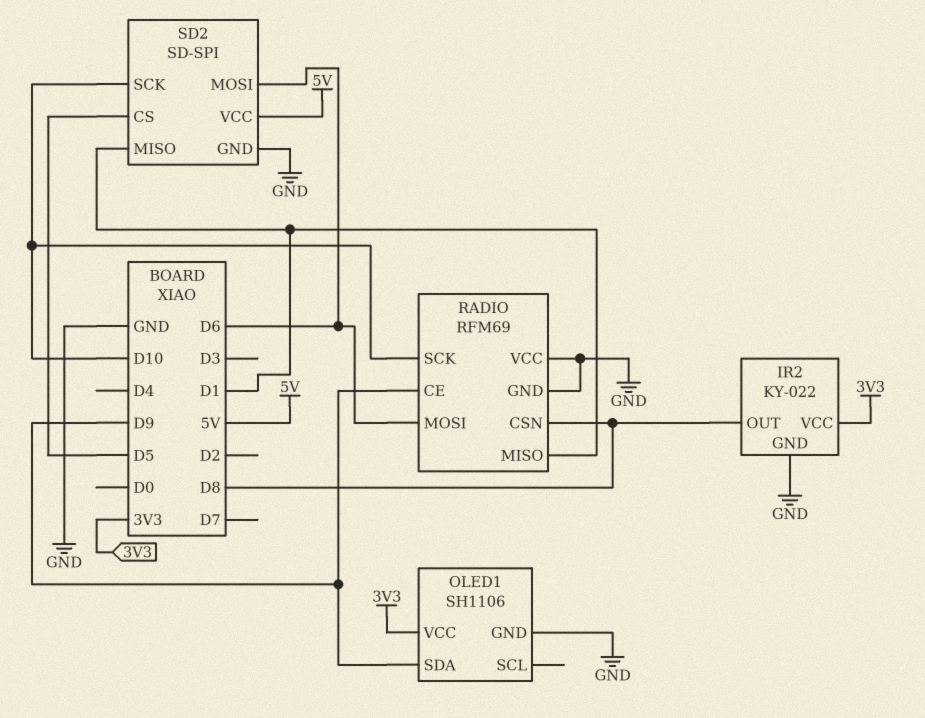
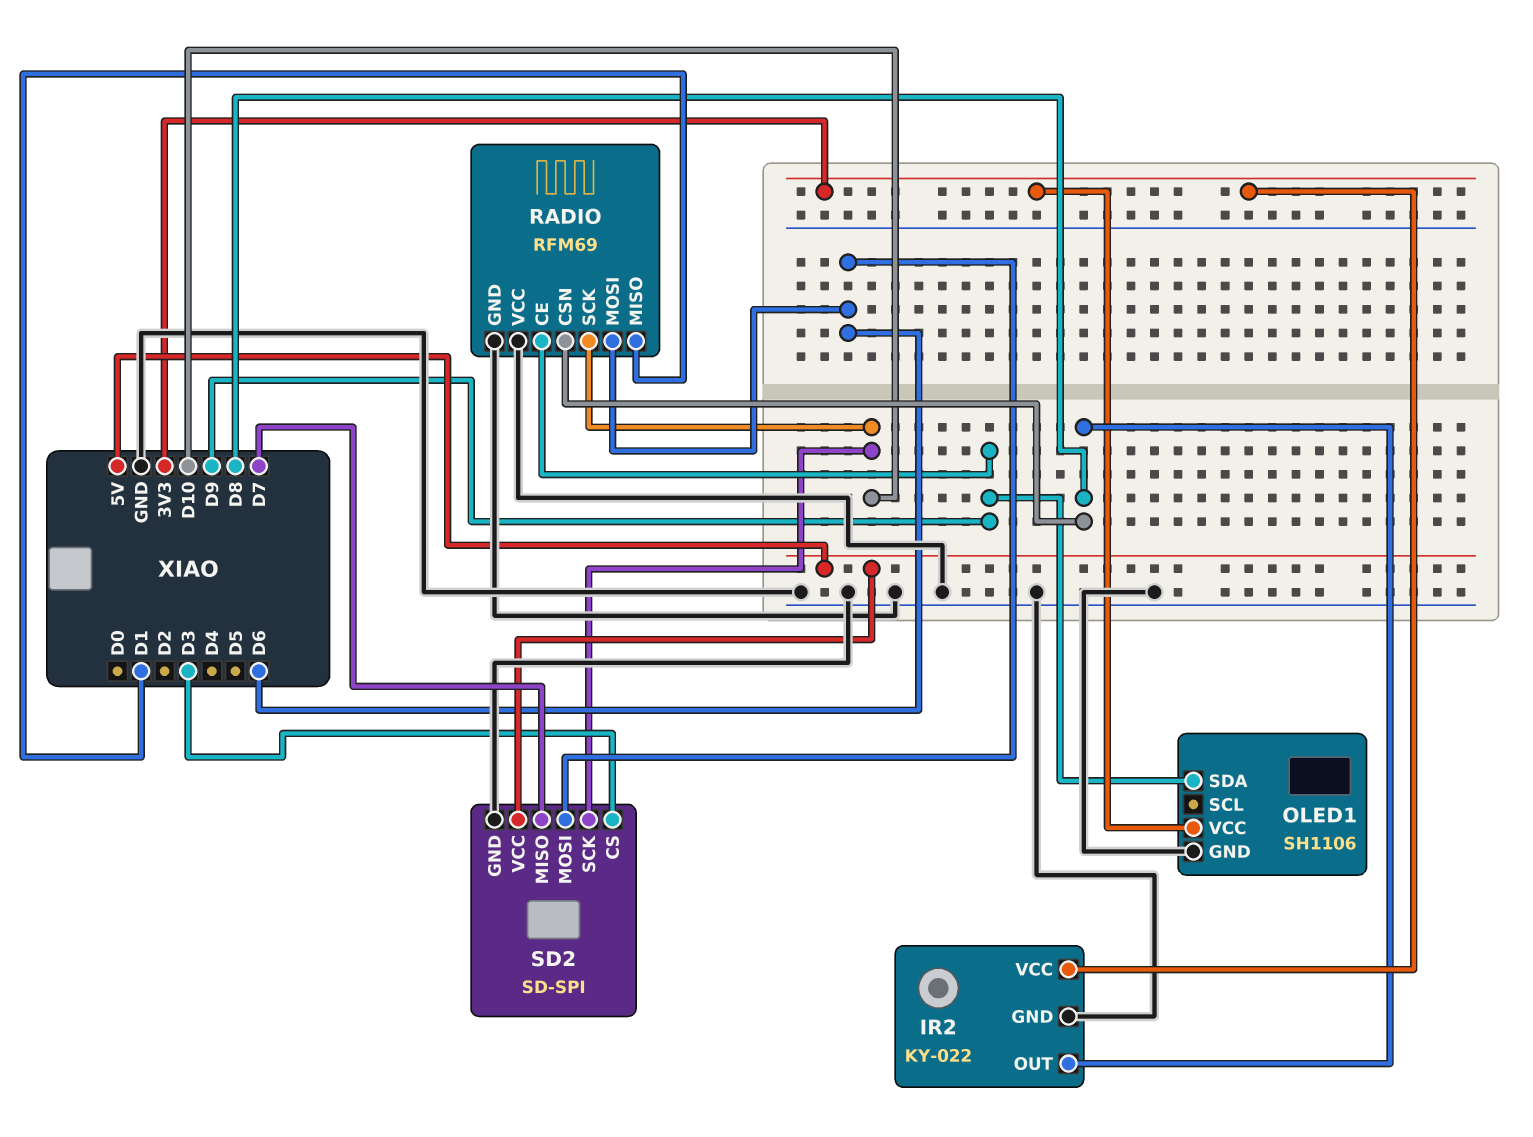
SD2 pin CS: D5 -> D3
SD2 pin MISO: D1 -> D7

